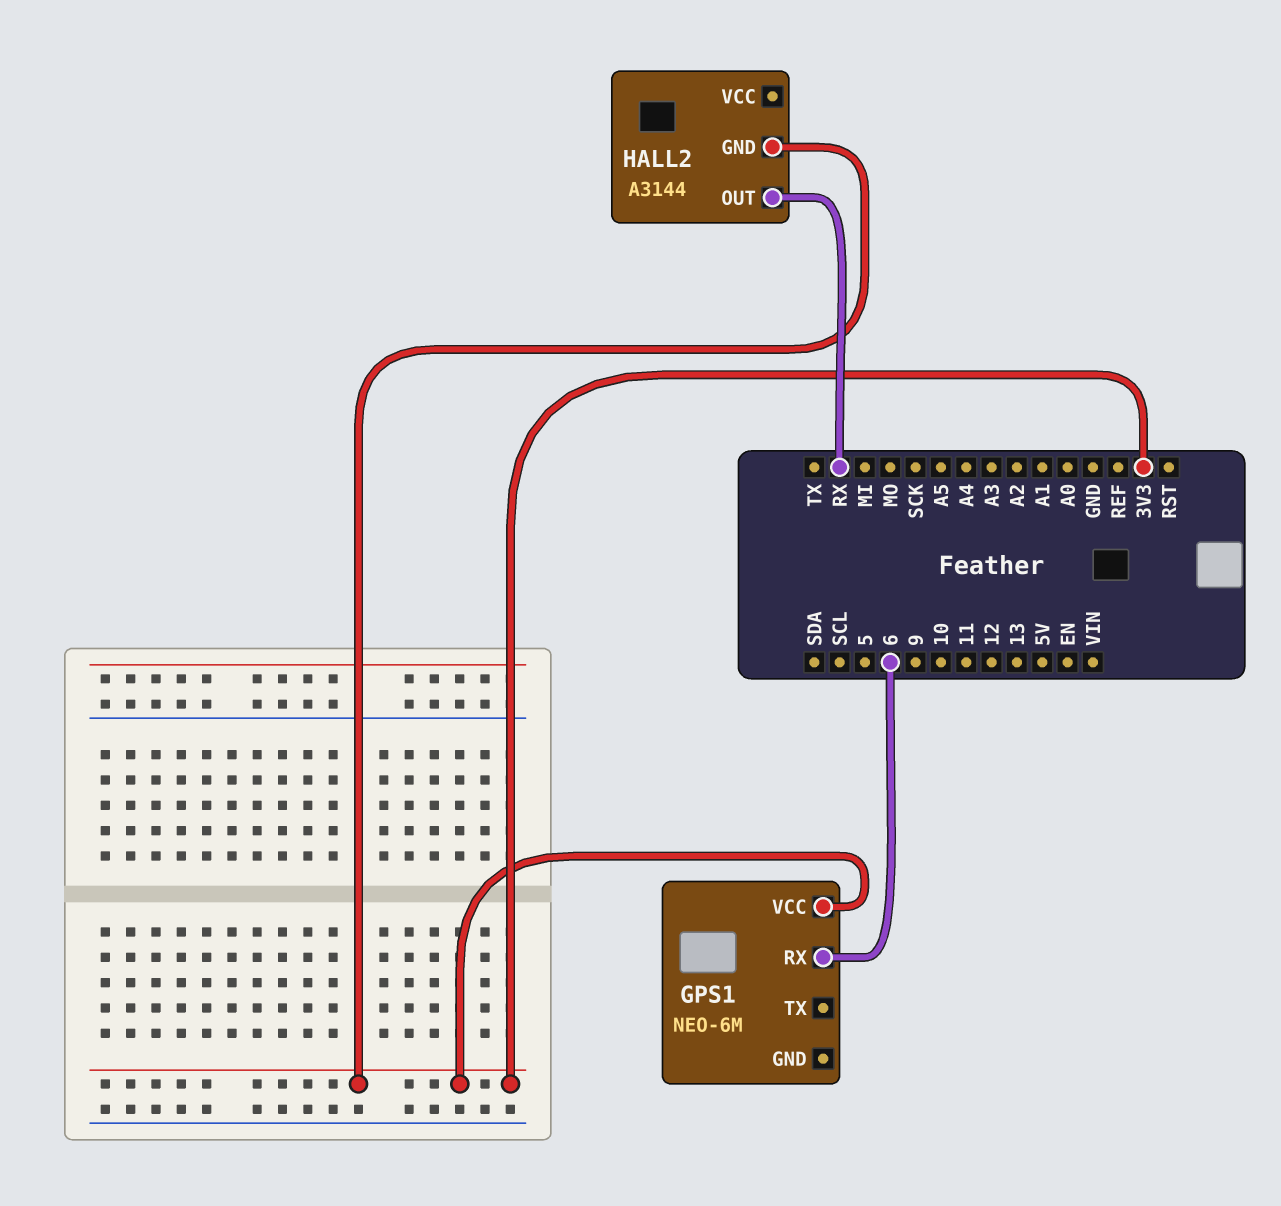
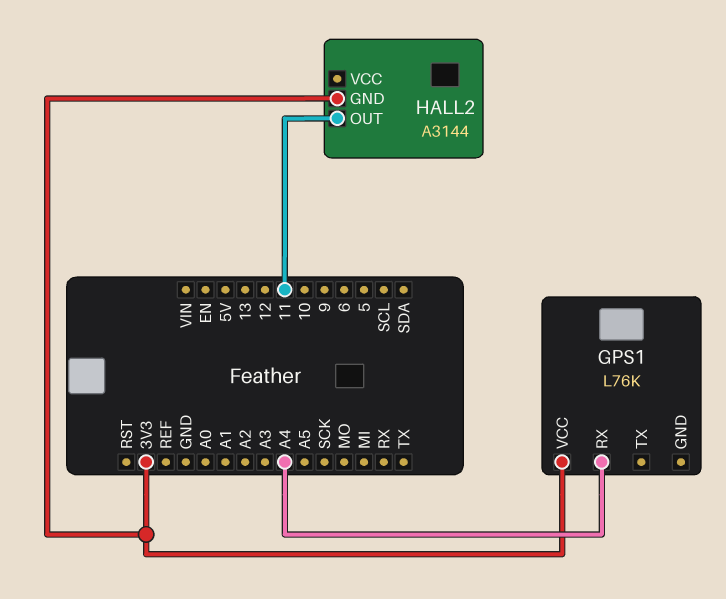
GPS1: NEO-6M -> L76K
GPS1 pin RX: 6 -> A4
HALL2 pin OUT: RX -> 11

